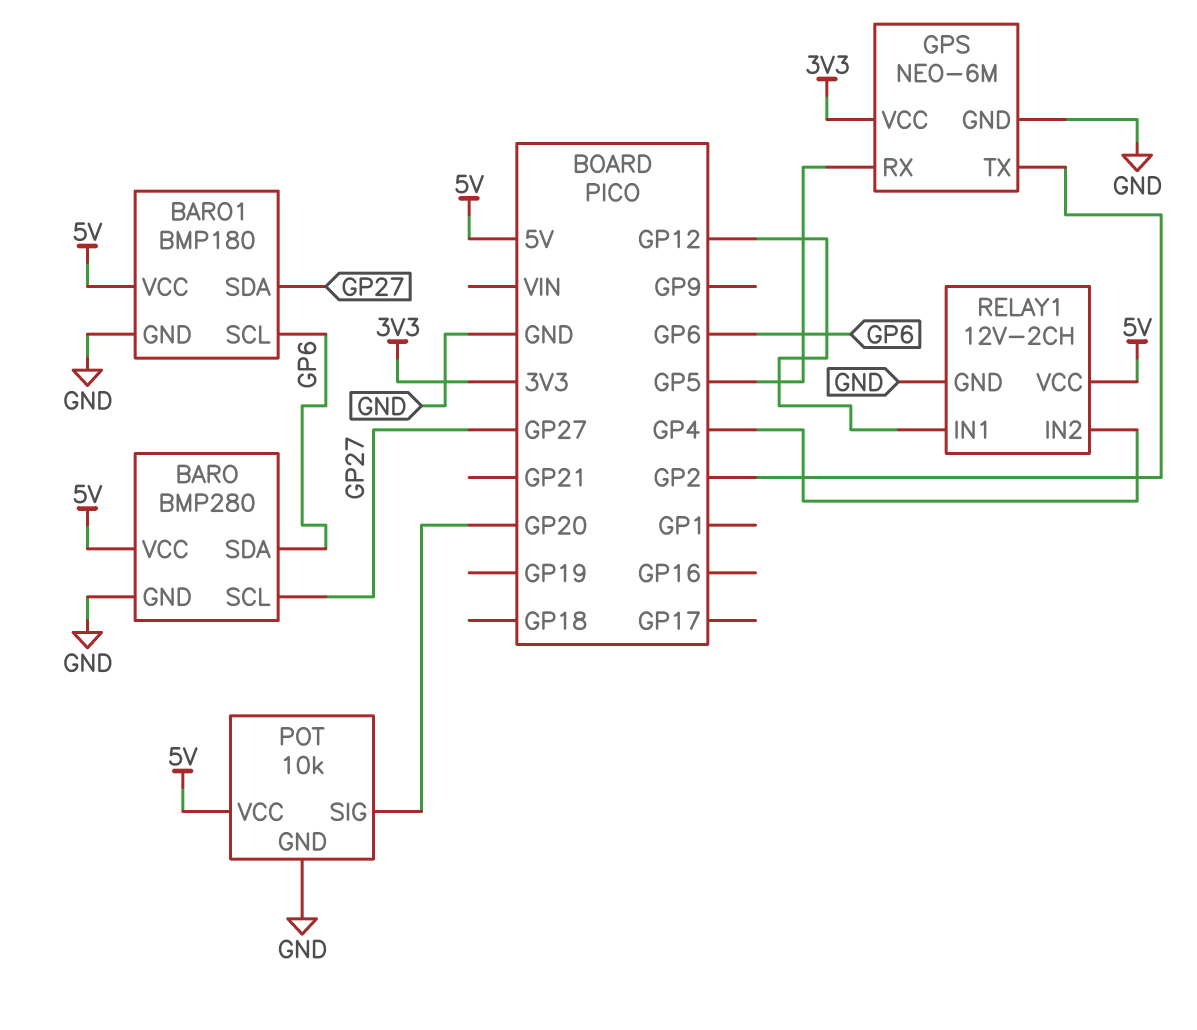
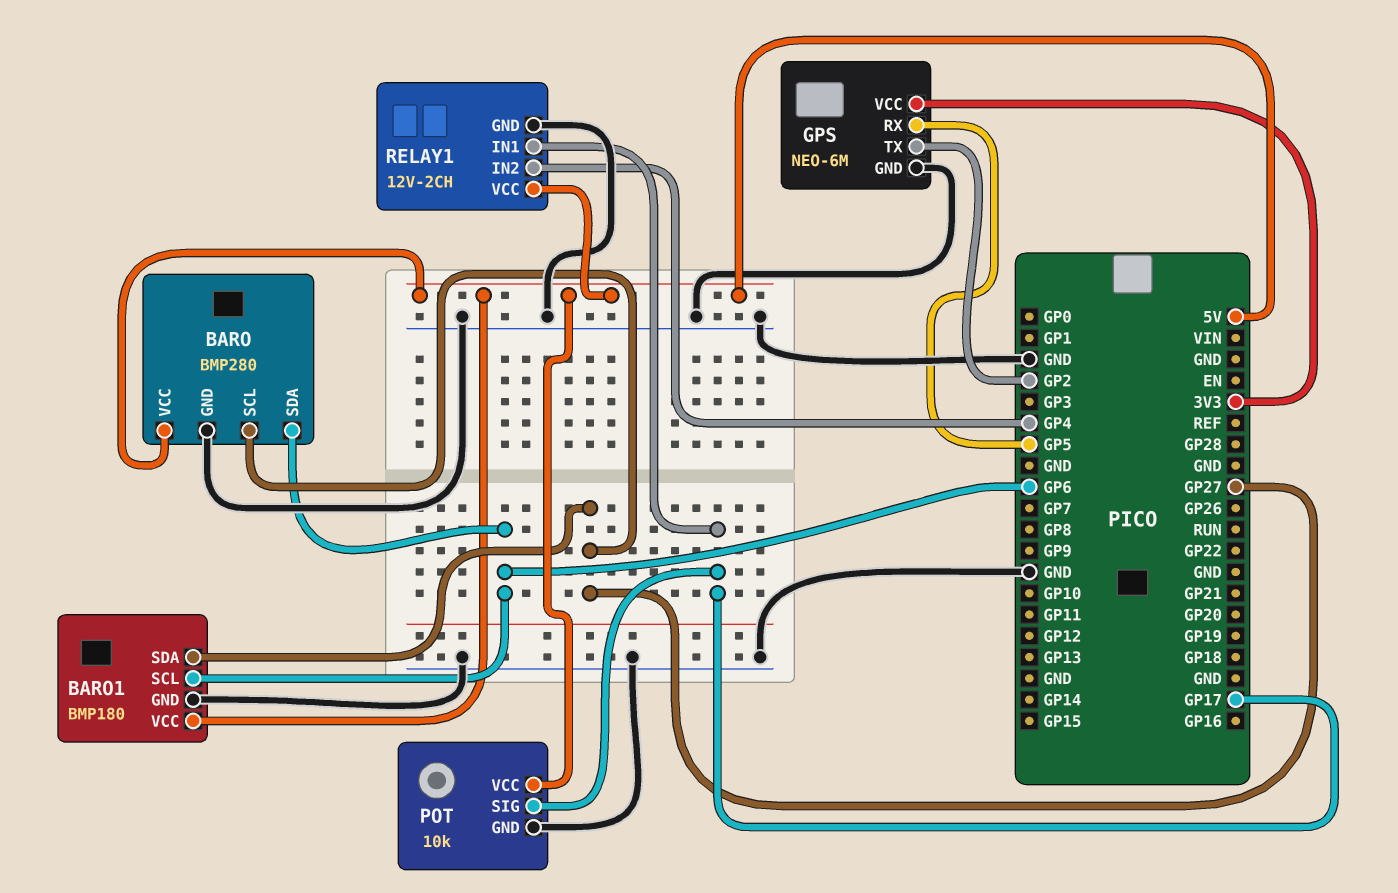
POT pin SIG: GP20 -> GP17
RELAY1 pin IN1: GP12 -> GP17

